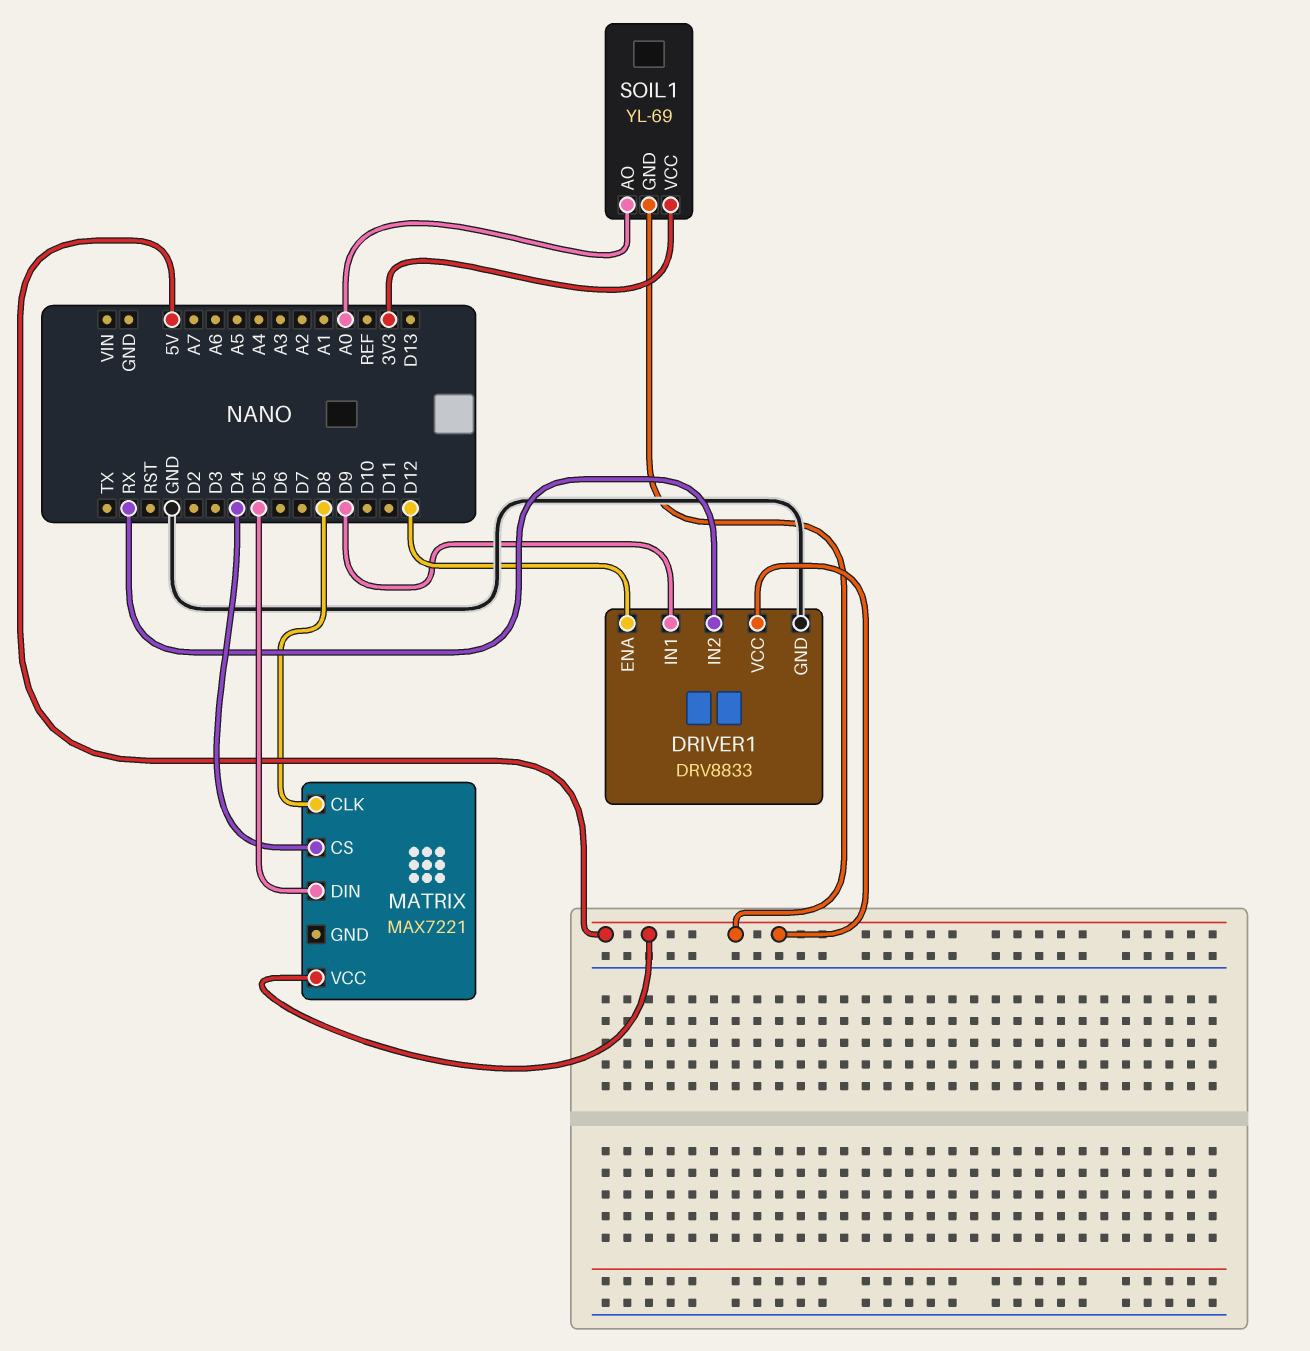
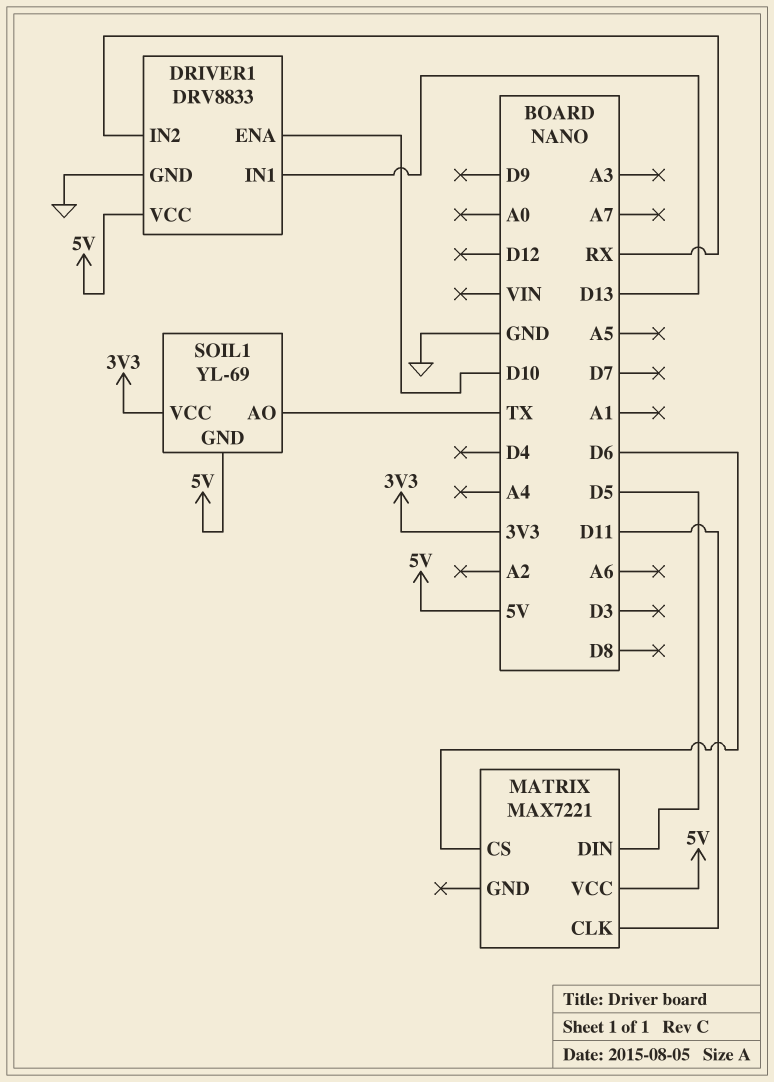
DRIVER1 pin ENA: D12 -> D10
DRIVER1 pin IN1: D9 -> D13
MATRIX pin CLK: D8 -> D11
MATRIX pin CS: D4 -> D6
SOIL1 pin AO: A0 -> TX

